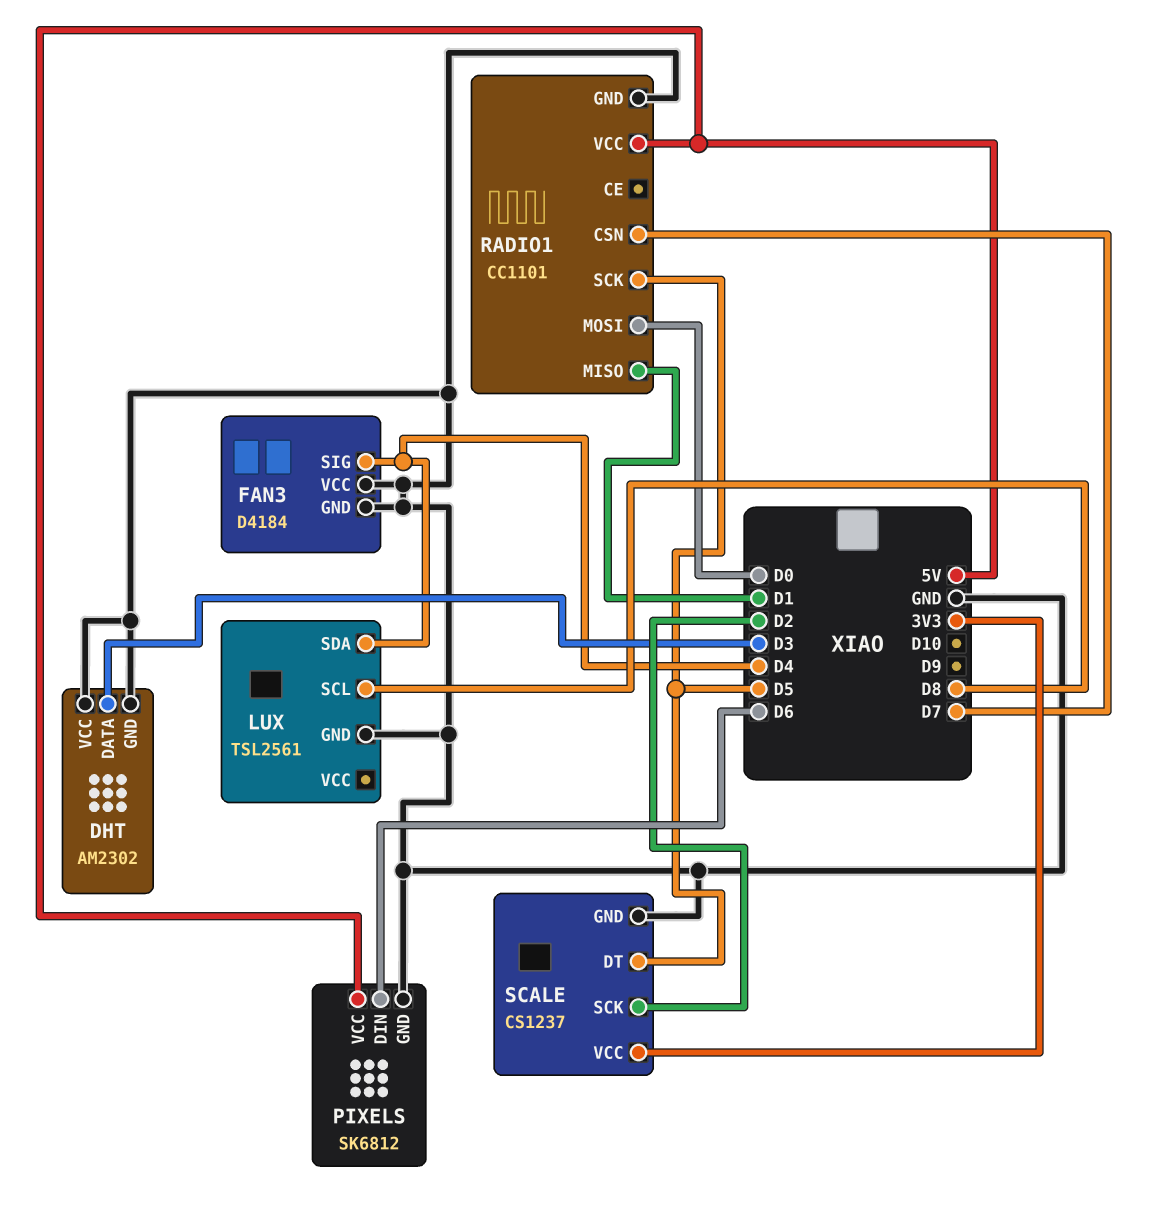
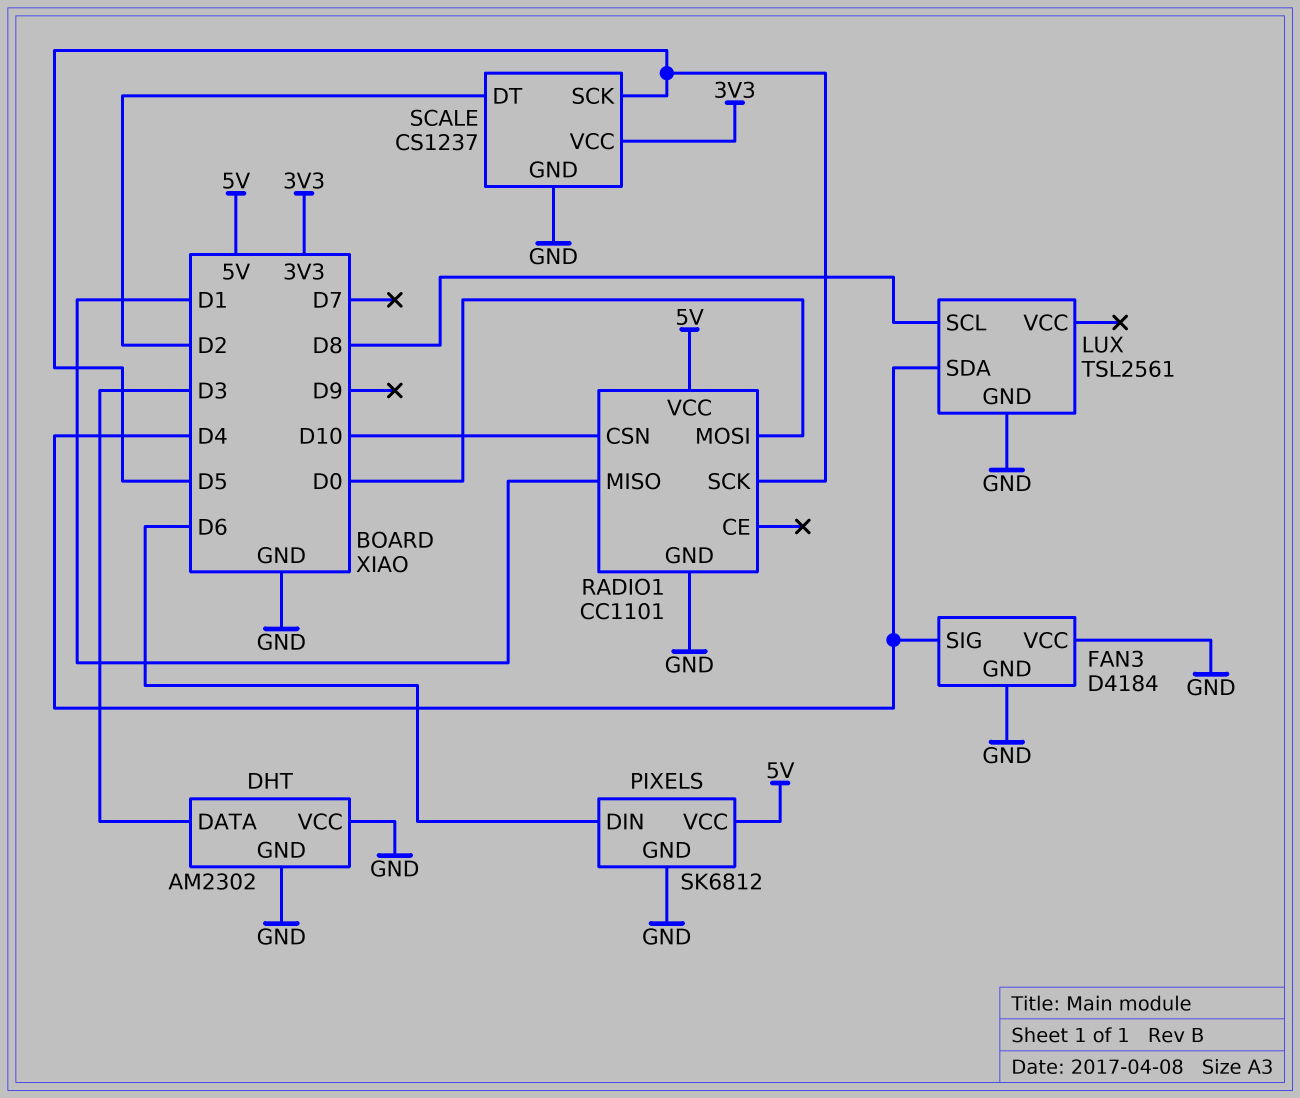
RADIO1 pin CSN: D7 -> D10
SCALE pin DT: D5 -> D2
SCALE pin SCK: D2 -> D5

